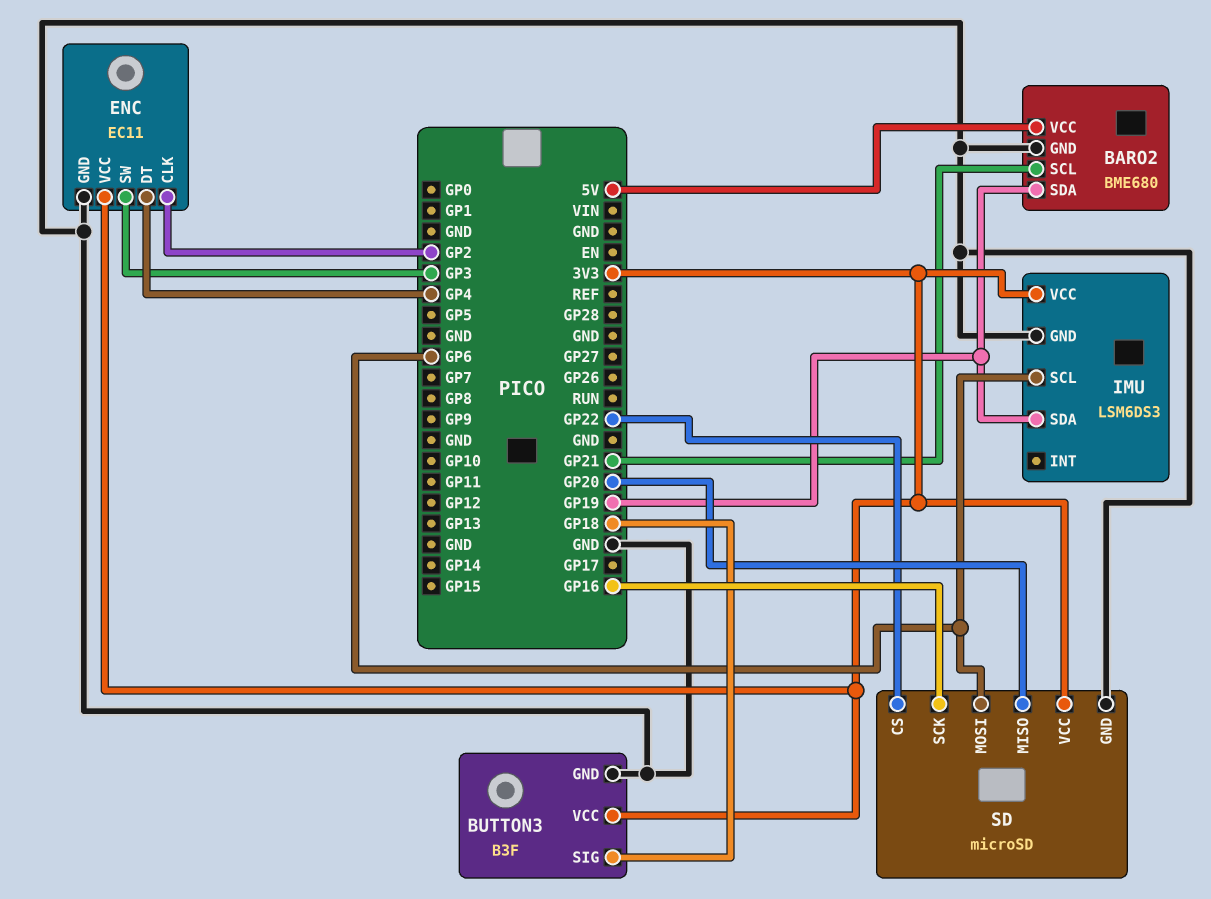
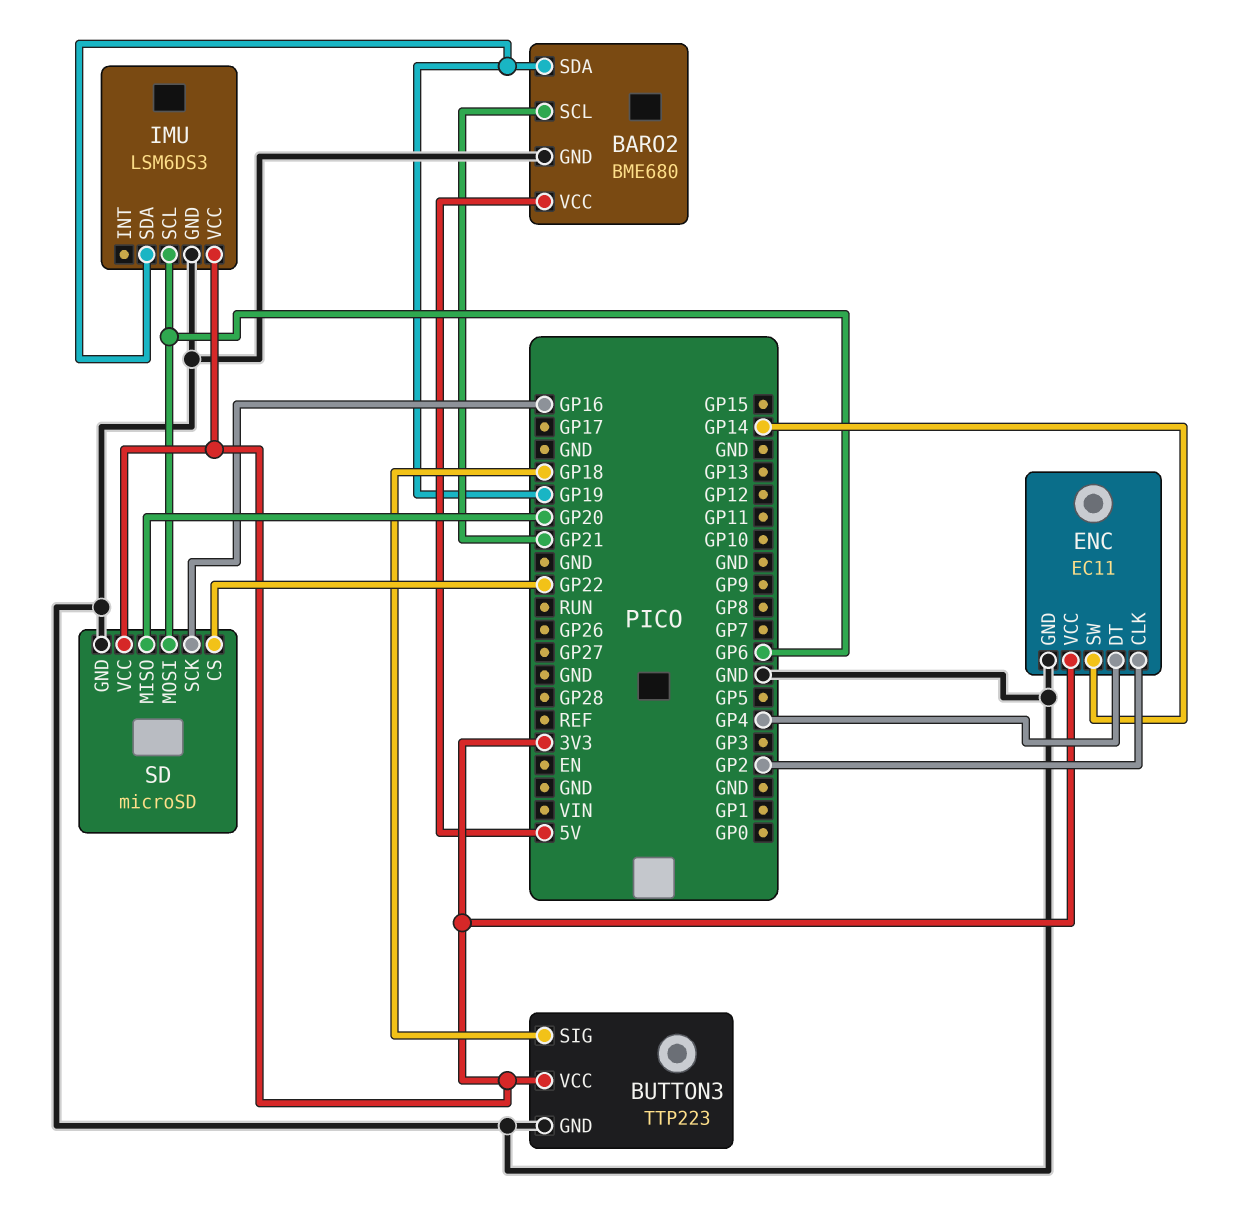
BUTTON3: B3F -> TTP223
ENC pin SW: GP3 -> GP14

